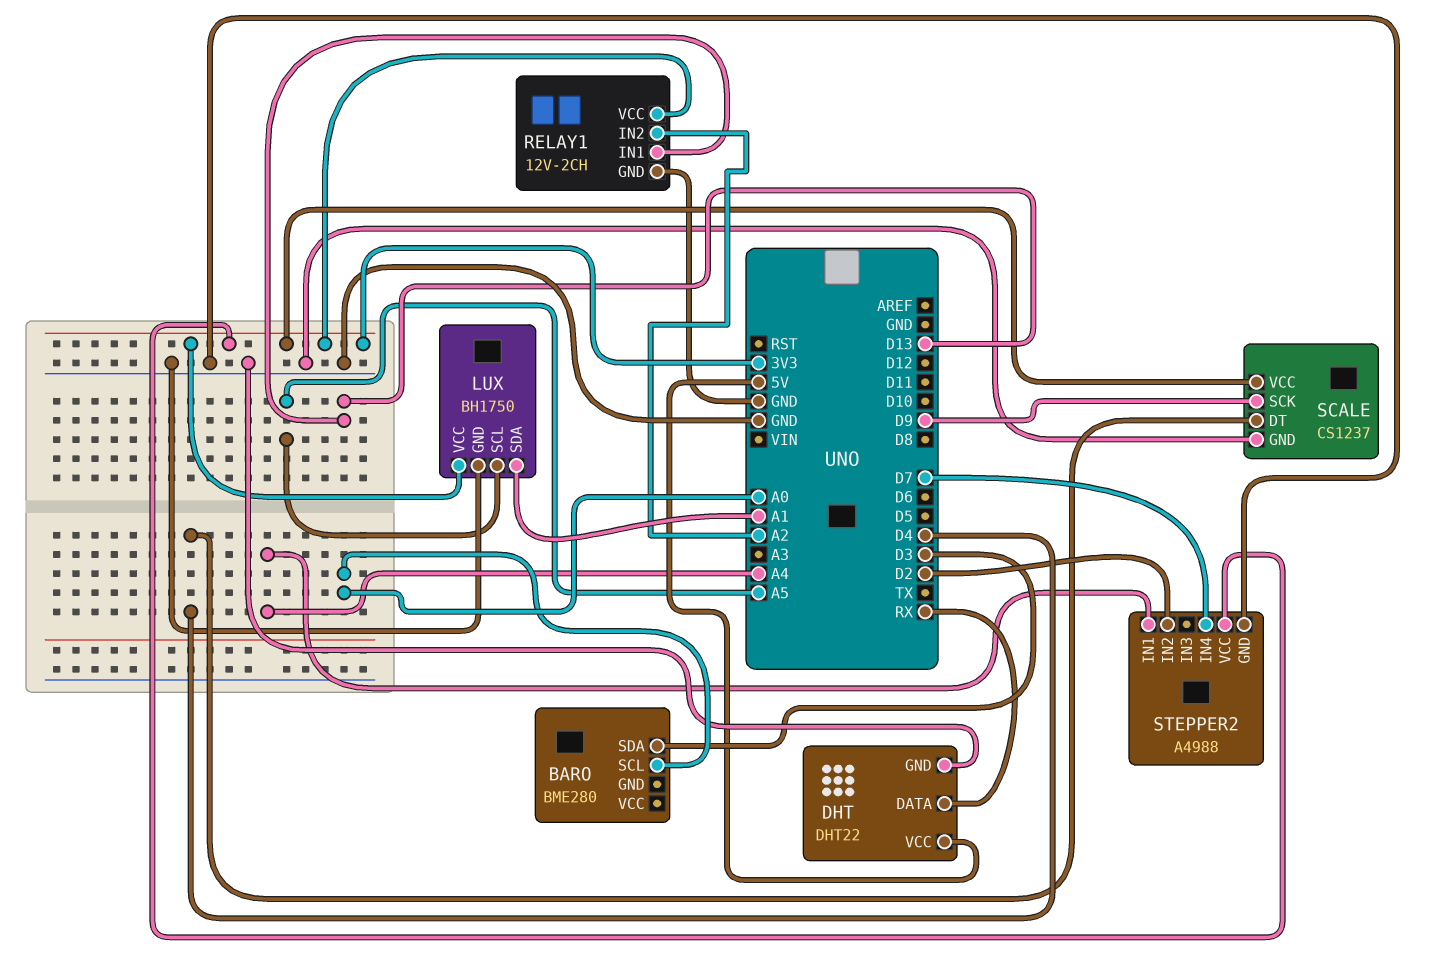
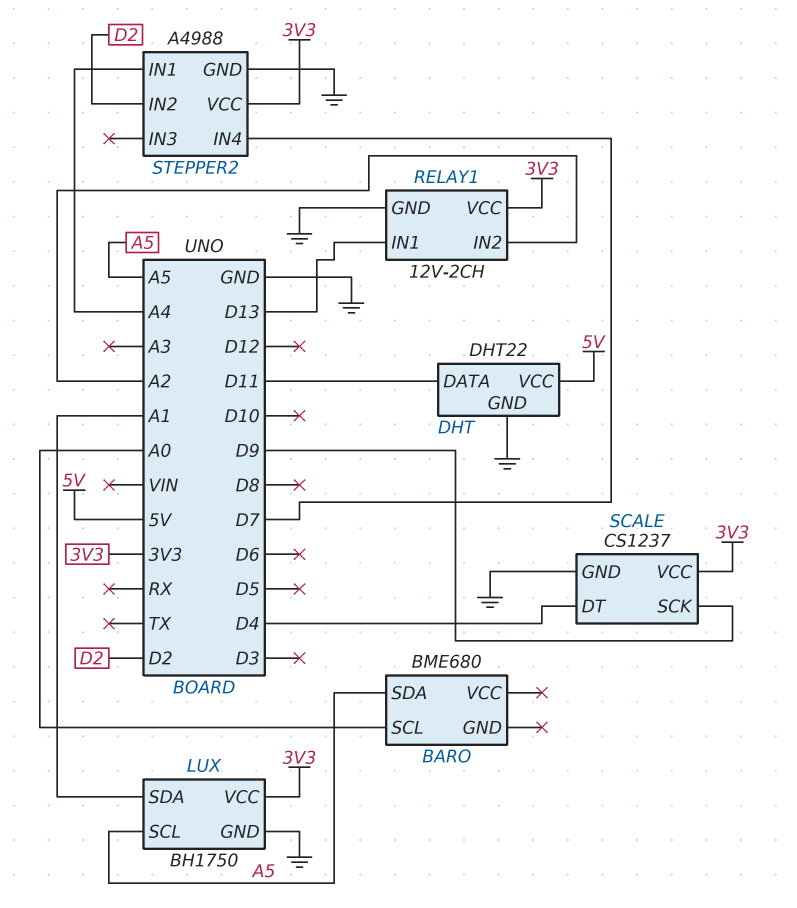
BARO: BME280 -> BME680
BARO pin SDA: D3 -> A5
DHT pin DATA: RX -> D11

